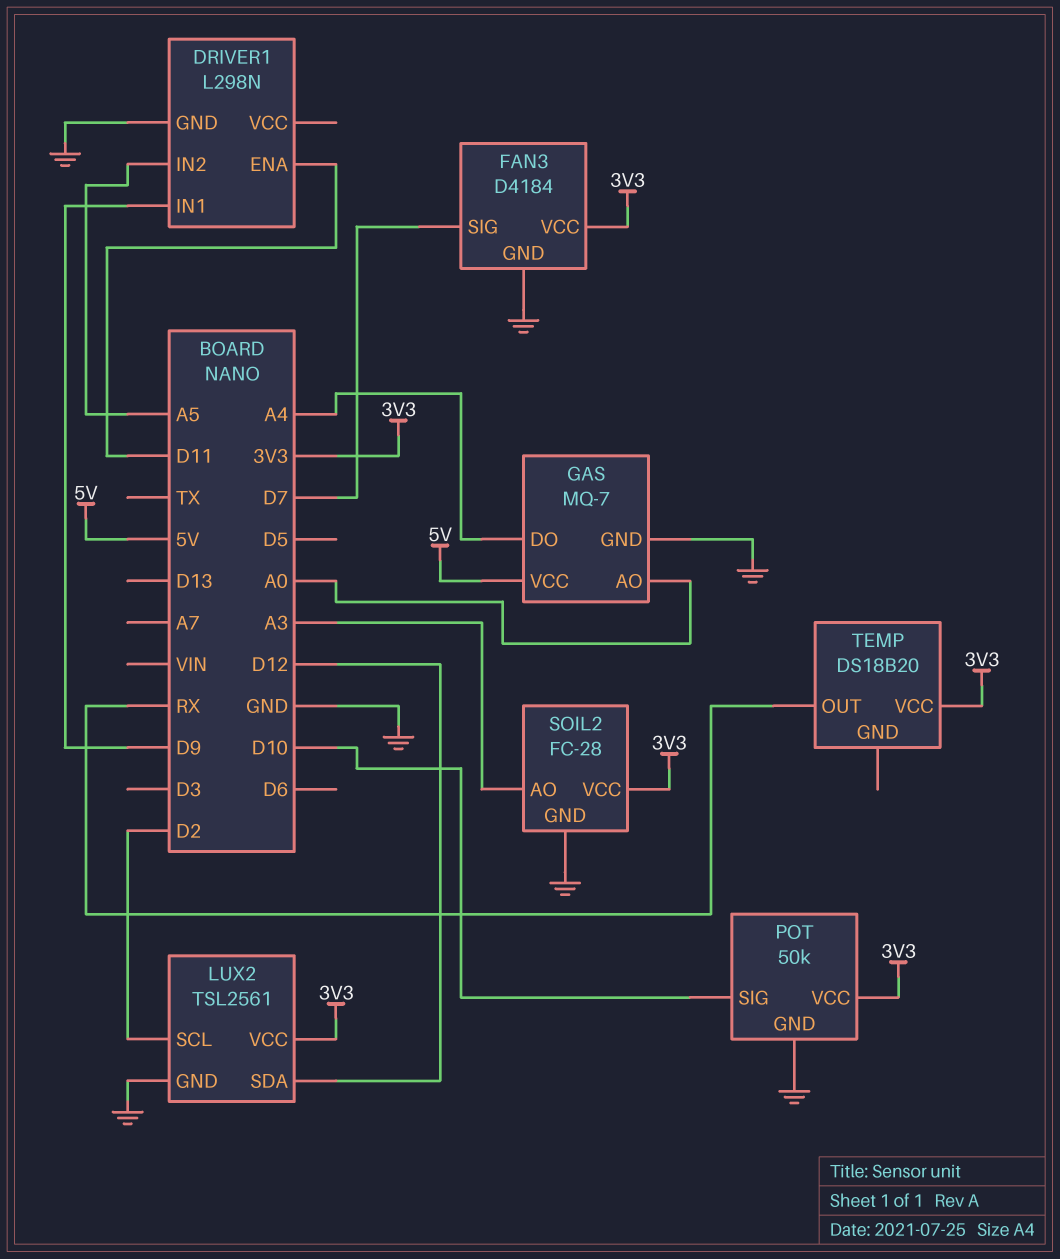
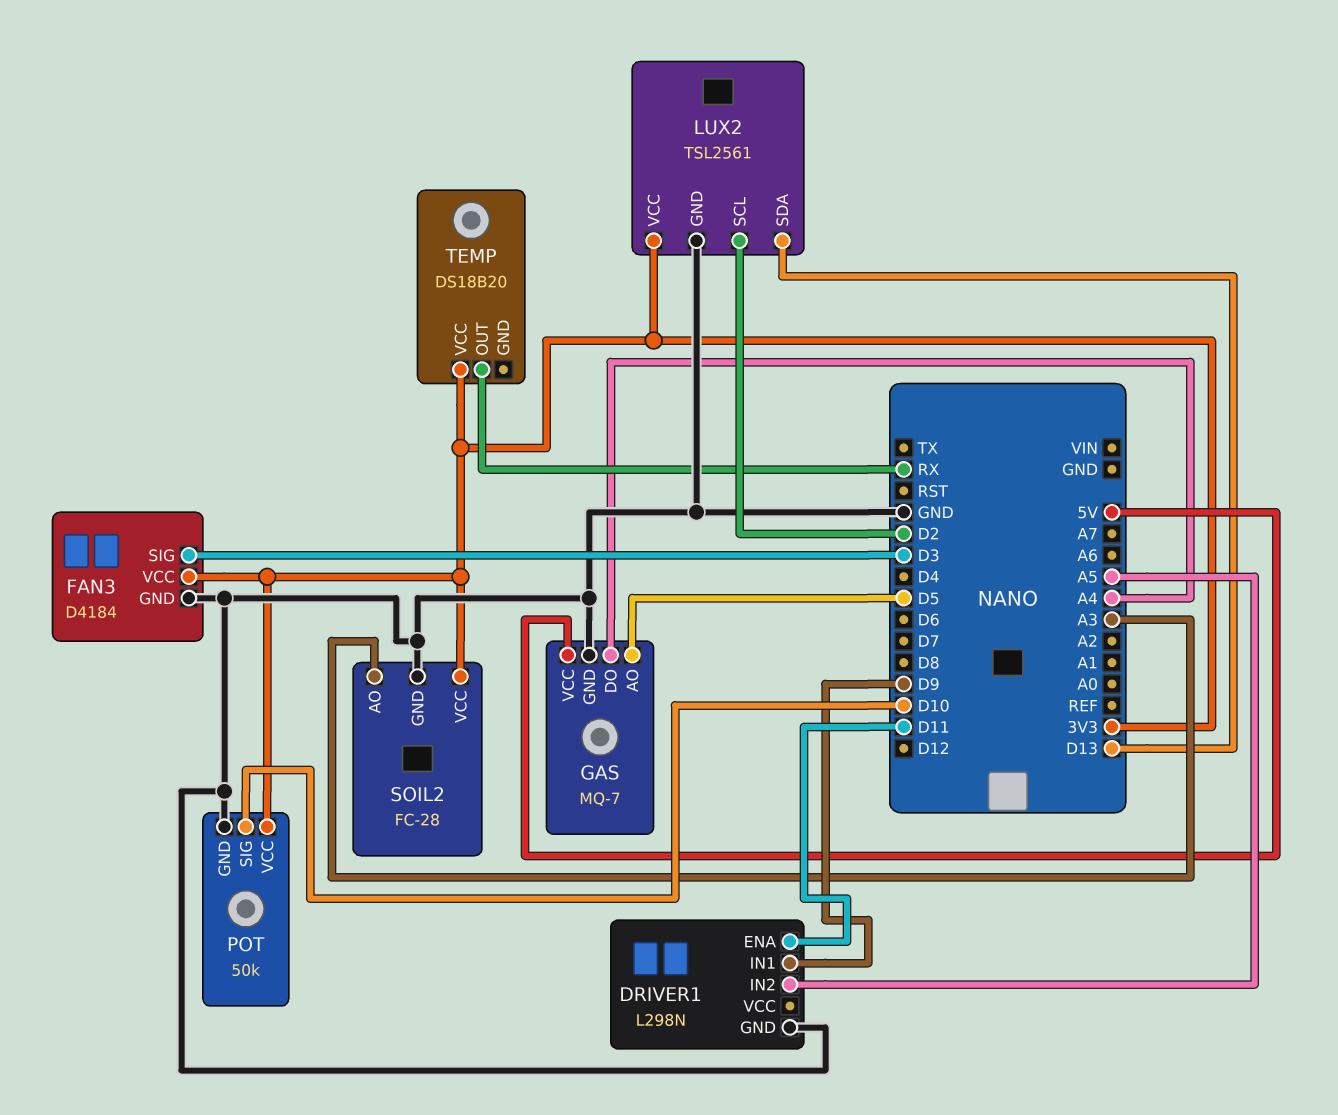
FAN3 pin SIG: D7 -> D3
GAS pin AO: A0 -> D5
LUX2 pin SDA: D12 -> D13

